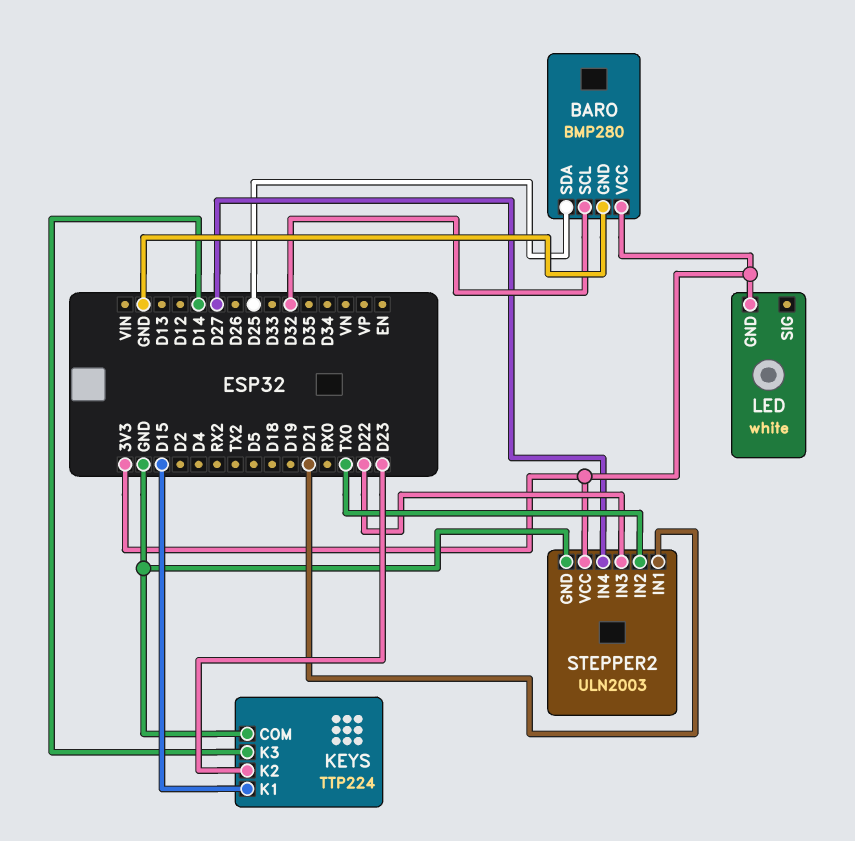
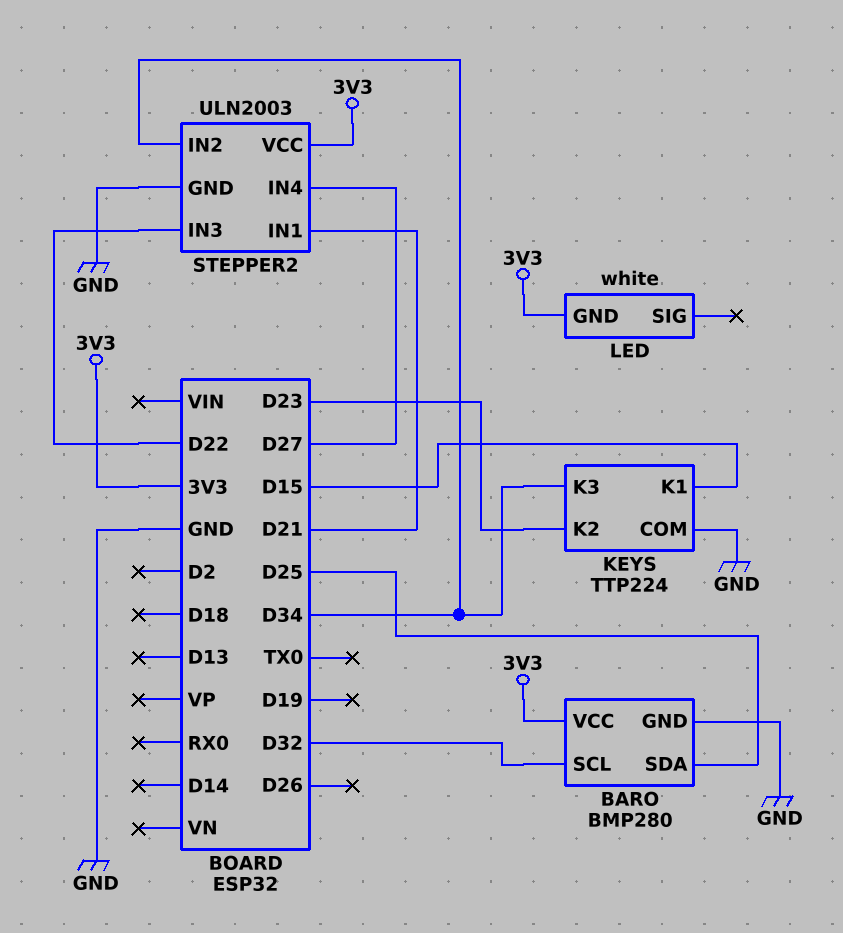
KEYS pin K3: D14 -> D34
STEPPER2 pin IN2: TX0 -> D34

